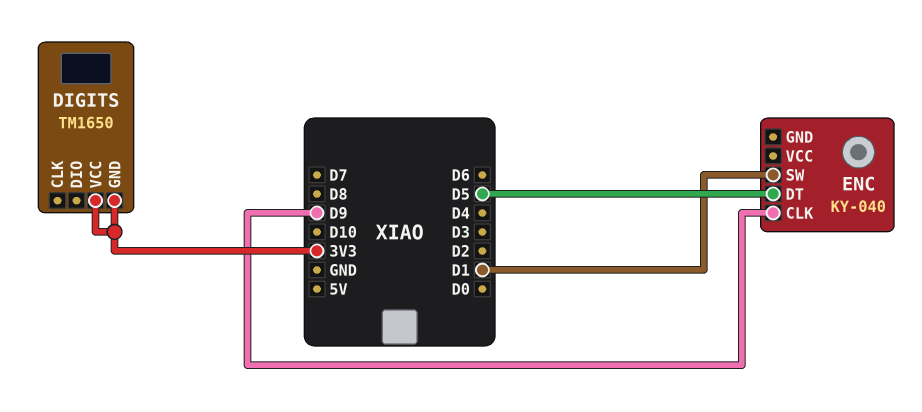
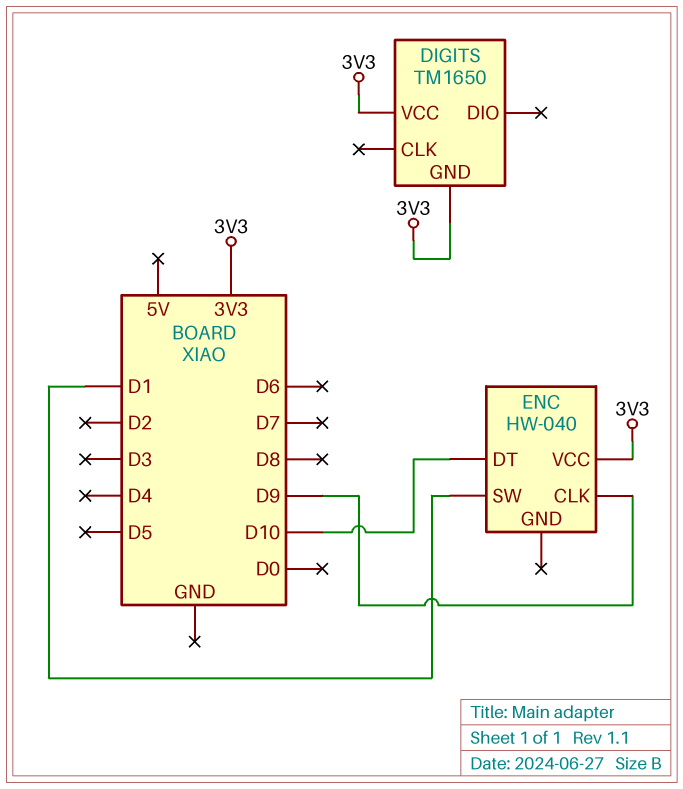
ENC: KY-040 -> HW-040
ENC pin DT: D5 -> D10
ENC pin VCC: none -> 3V3

